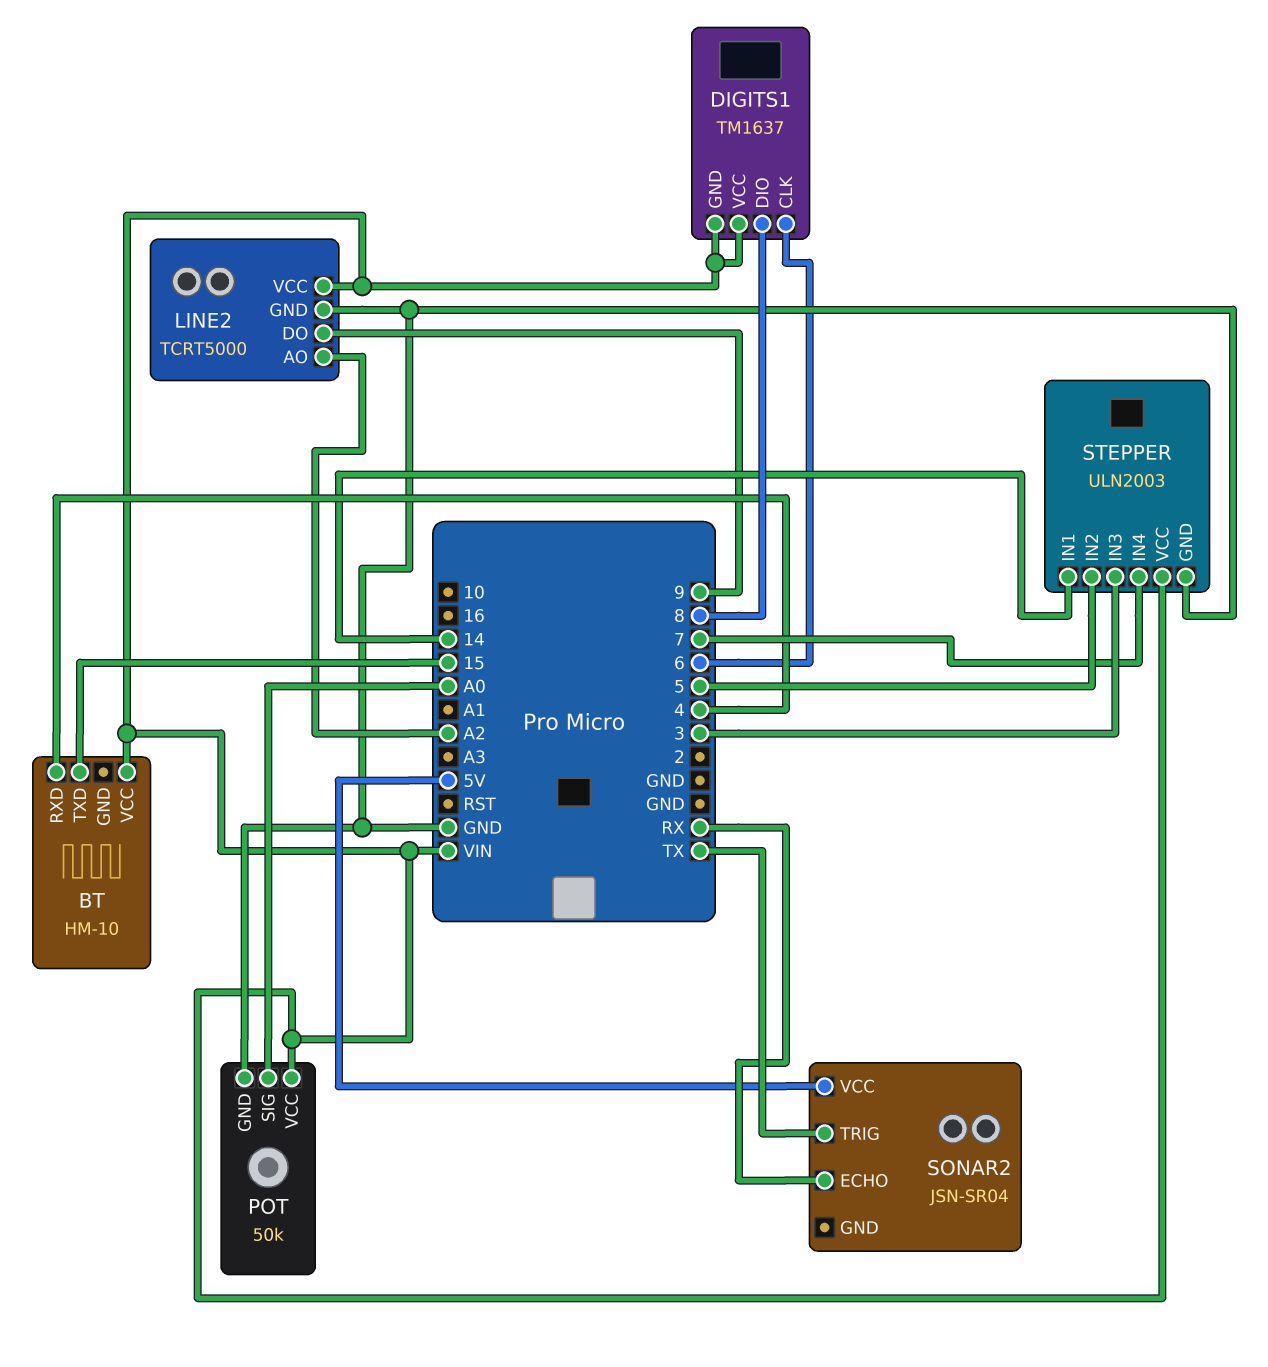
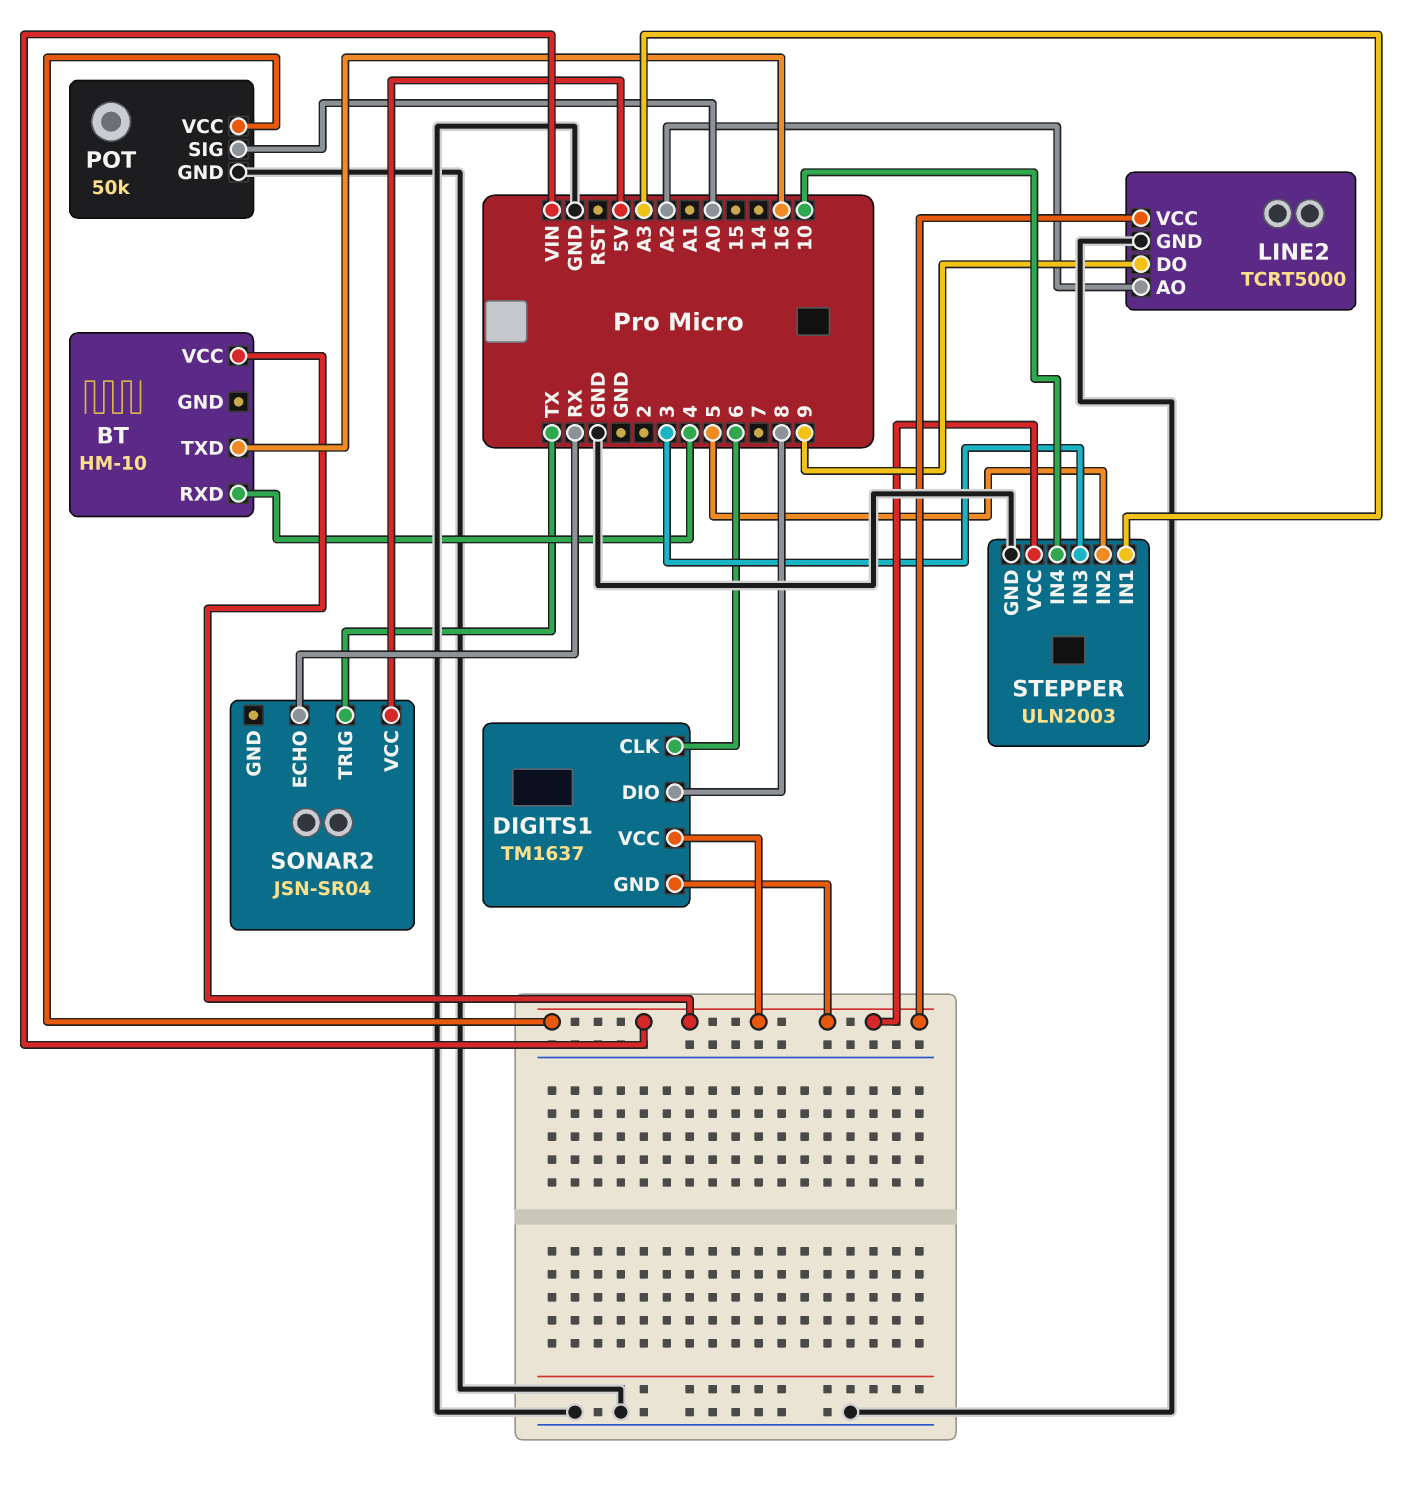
BT pin TXD: 15 -> 16
STEPPER pin IN1: 14 -> A3
STEPPER pin IN4: 7 -> 10

